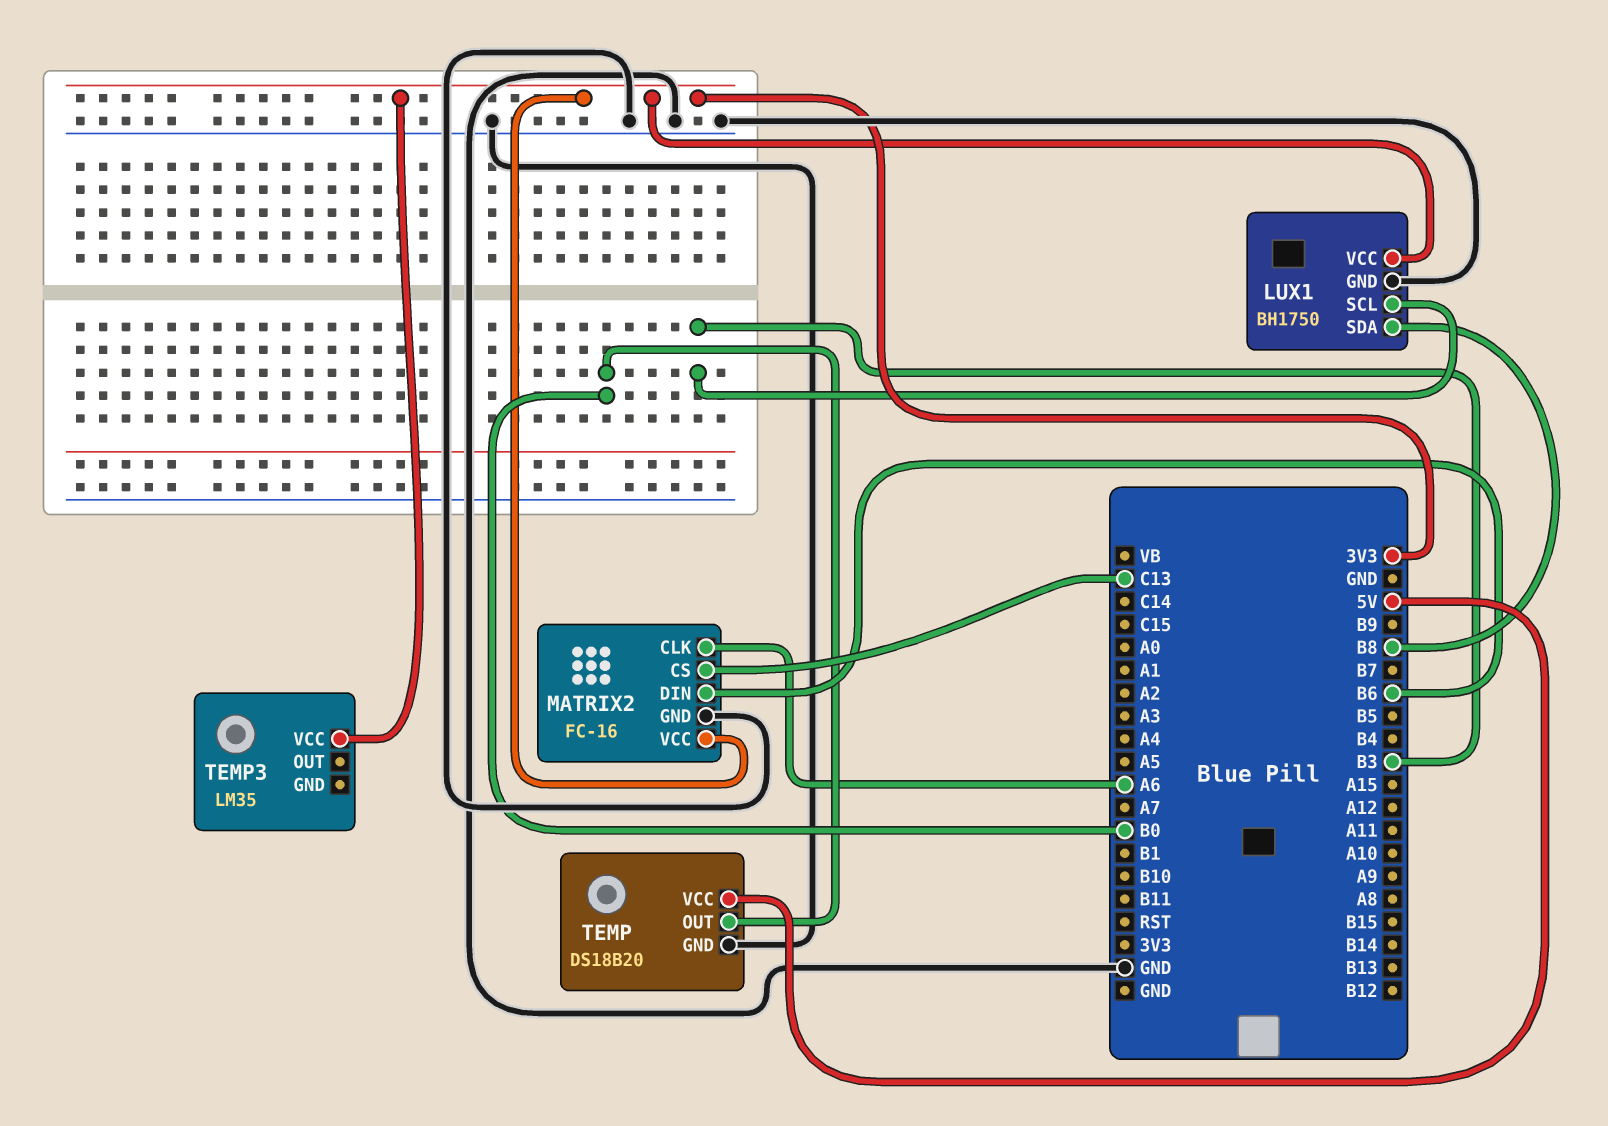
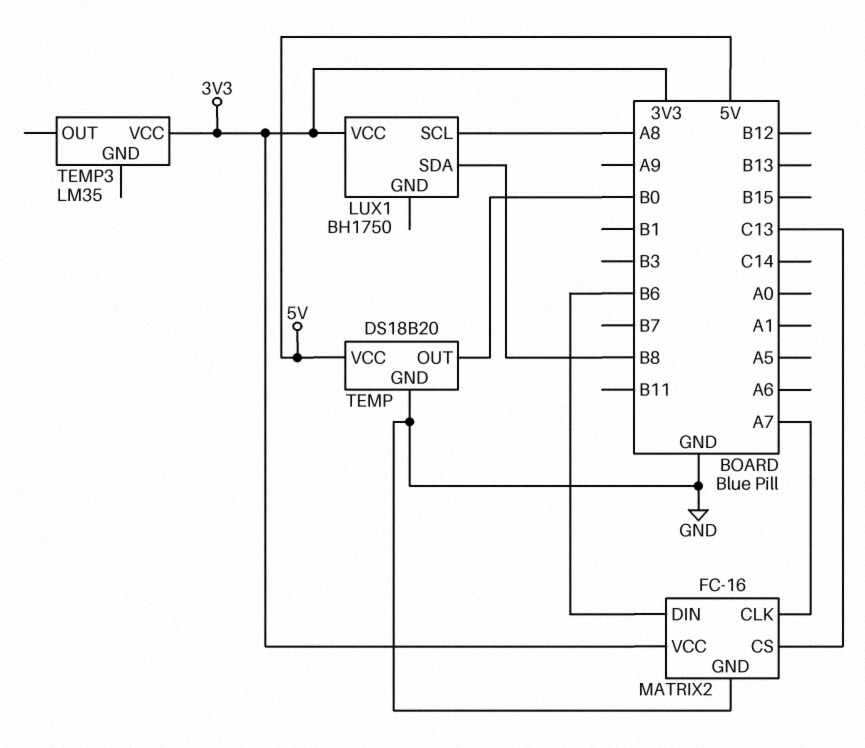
LUX1 pin GND: GND -> none
LUX1 pin SCL: B3 -> A8
MATRIX2 pin CLK: A6 -> A7

